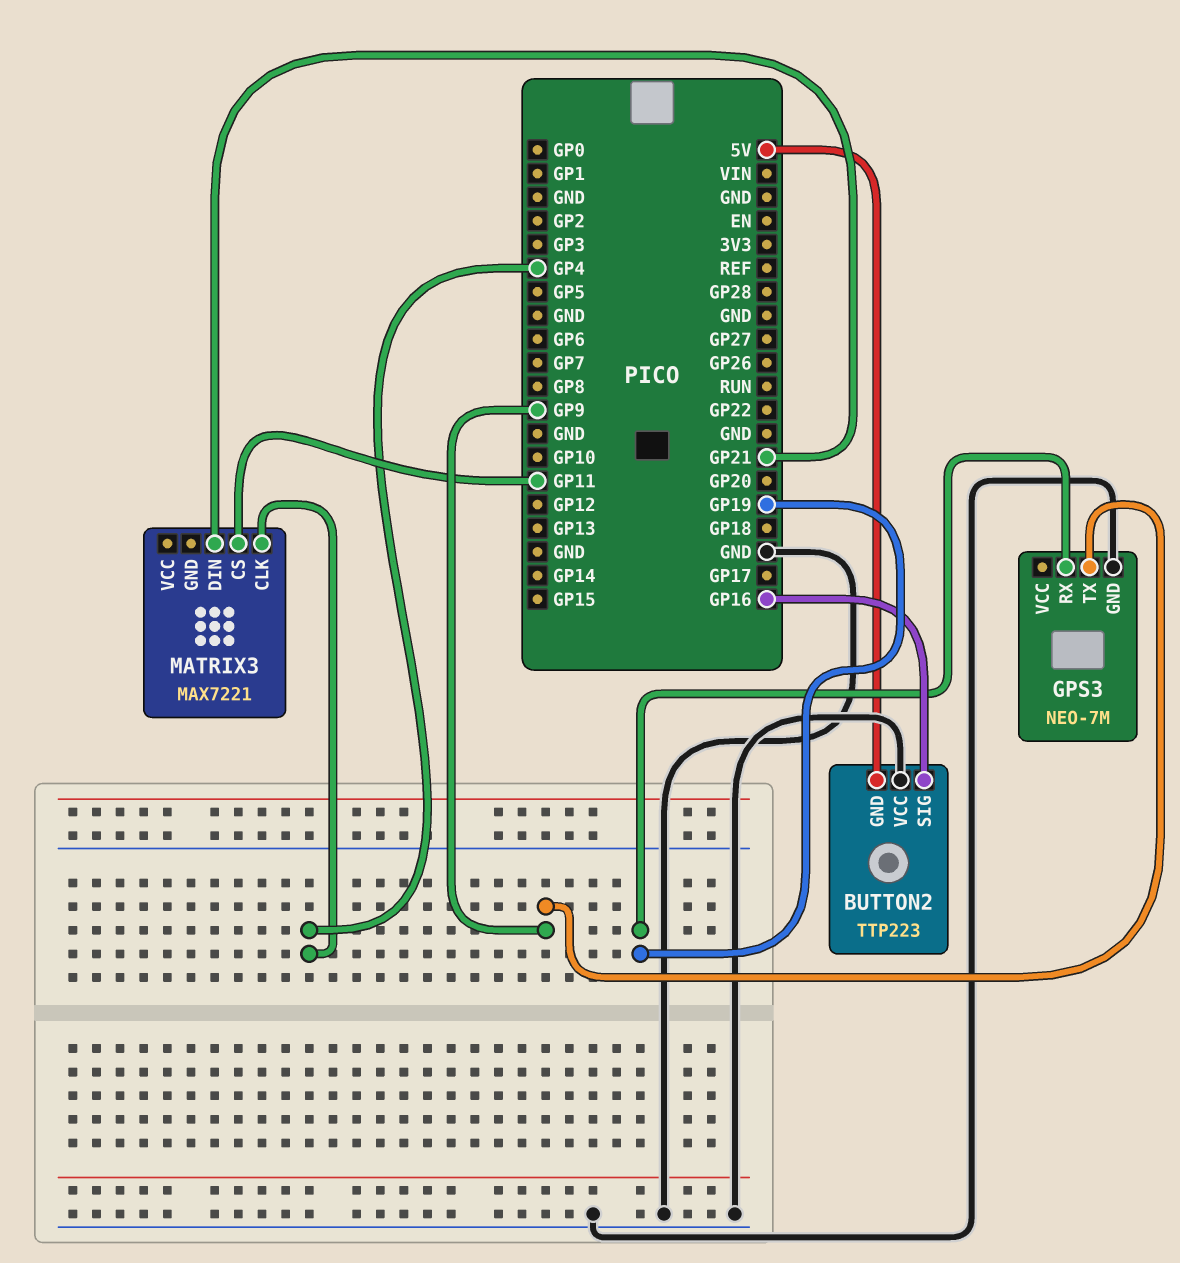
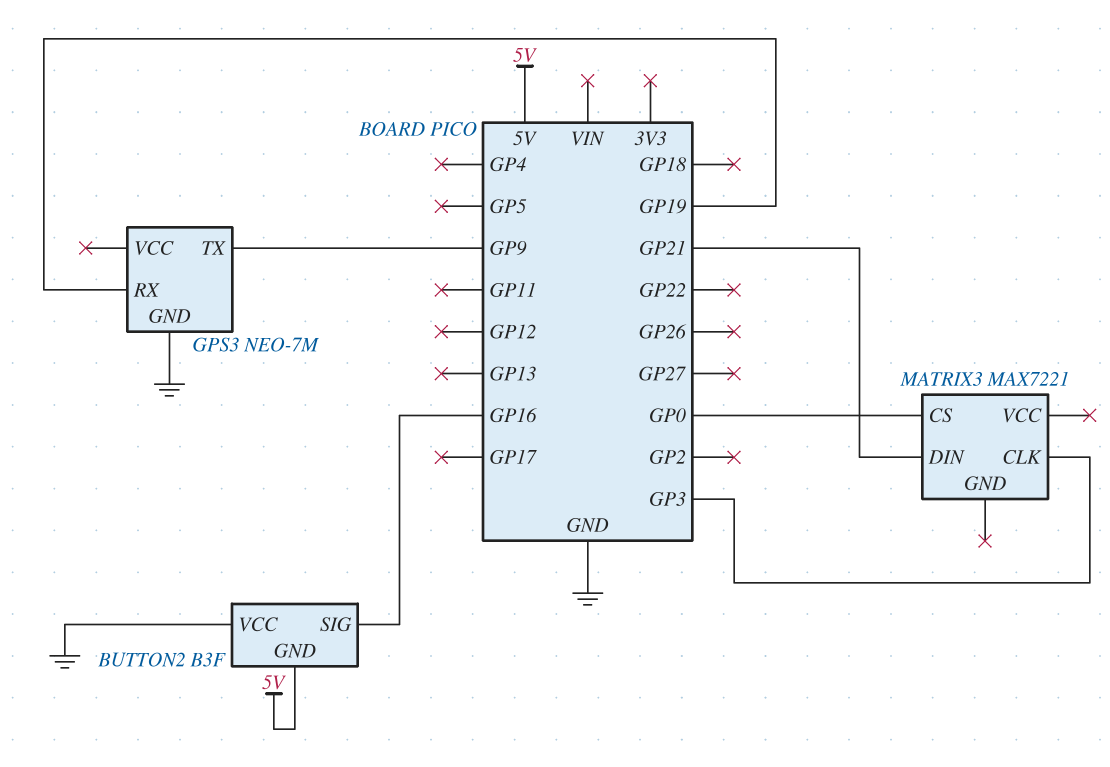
BUTTON2: TTP223 -> B3F
MATRIX3 pin CLK: GP4 -> GP3
MATRIX3 pin CS: GP11 -> GP0

